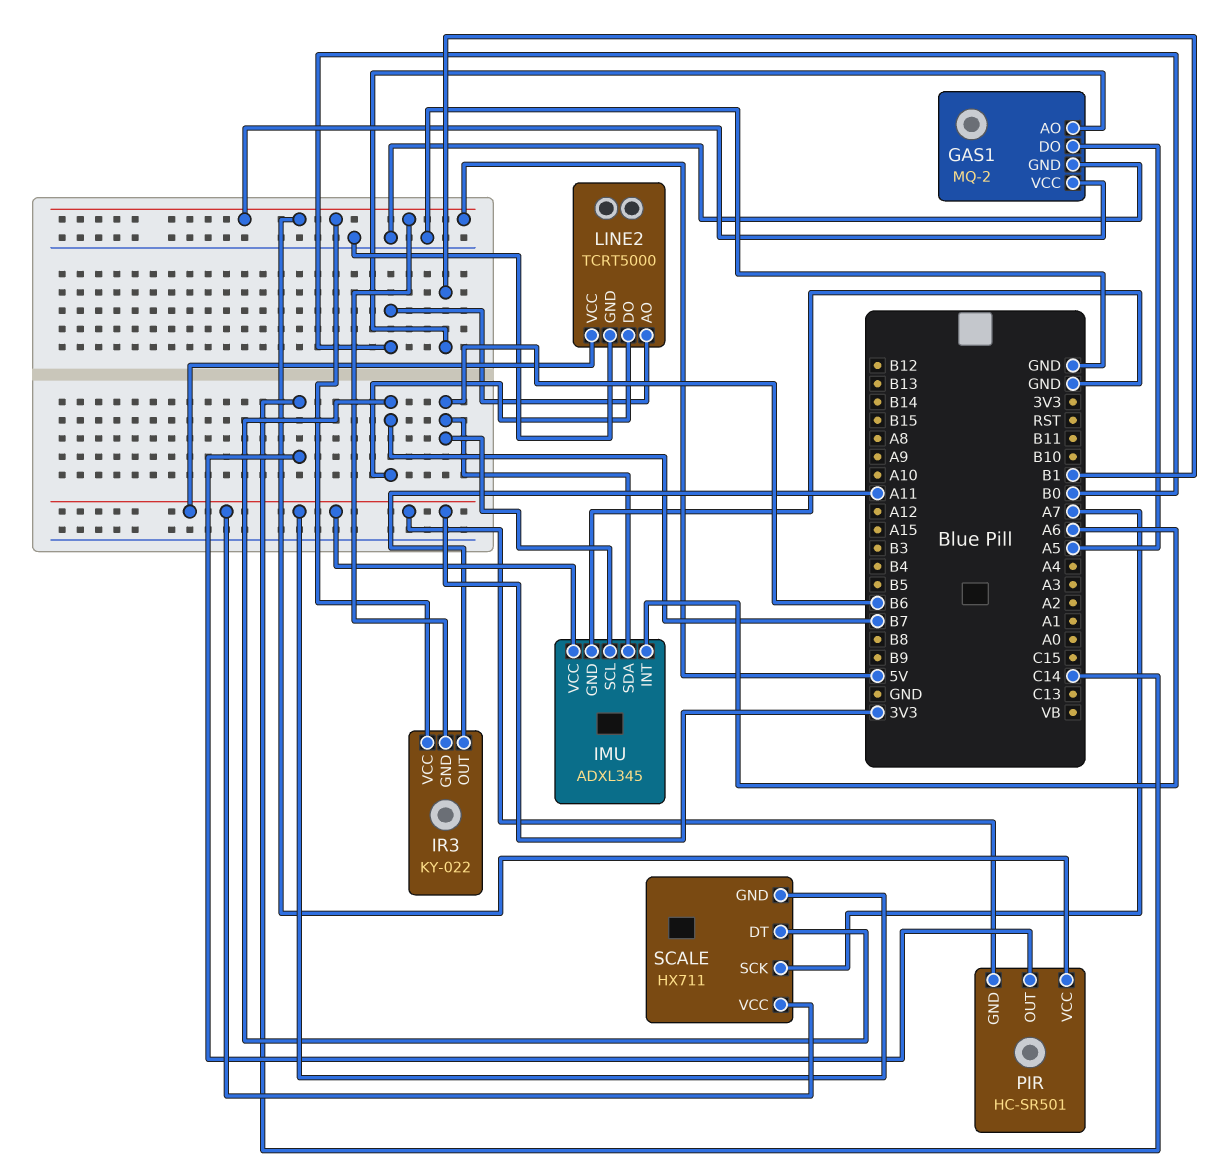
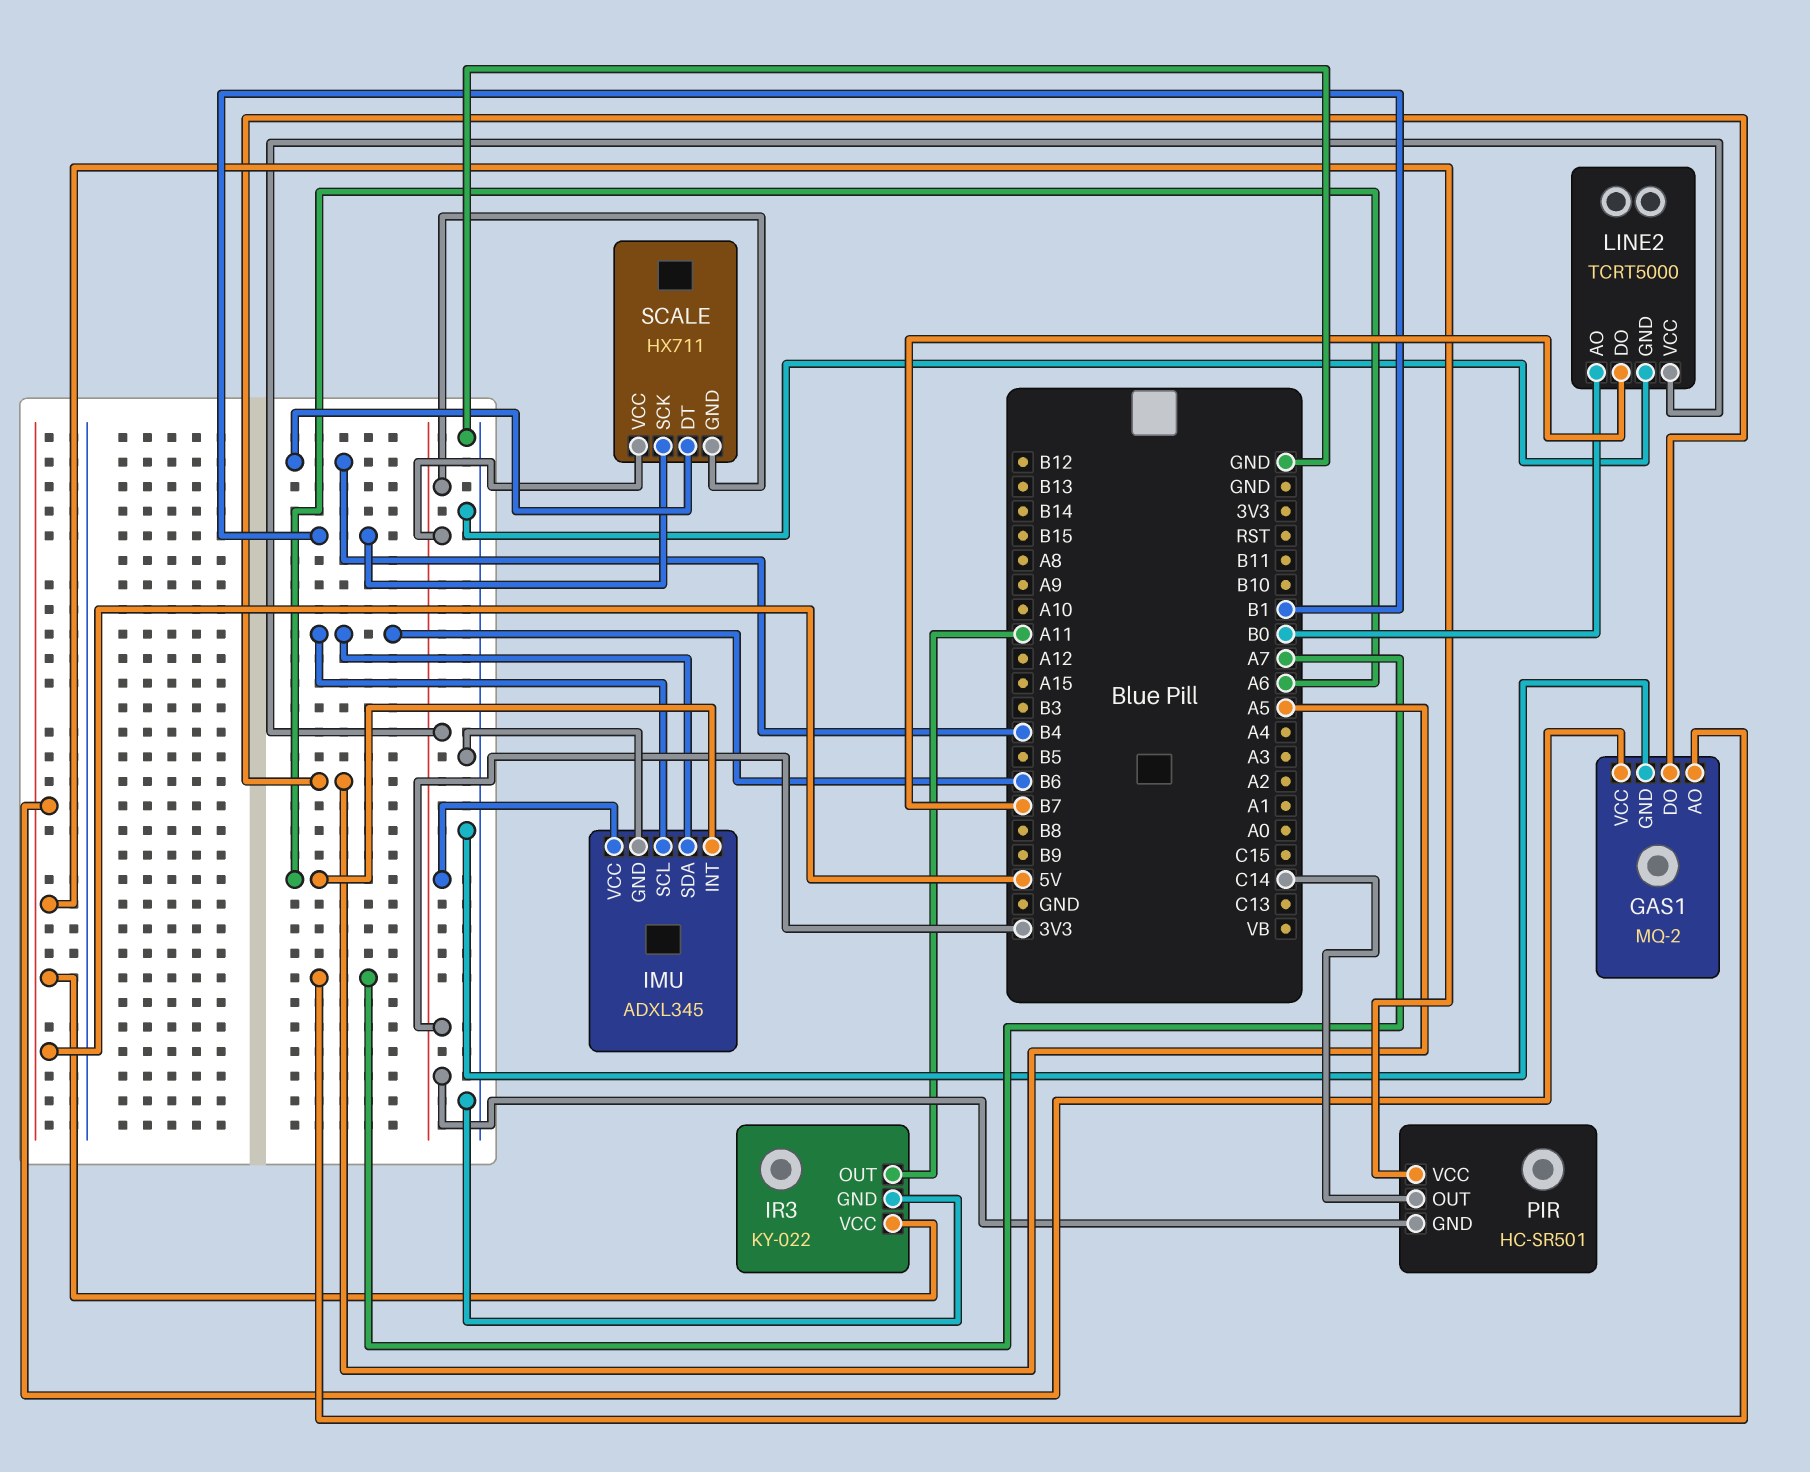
GAS1 pin AO: B1 -> A7
IR3 pin GND: 5V -> GND
SCALE pin DT: B7 -> B4
SCALE pin SCK: A7 -> B1

